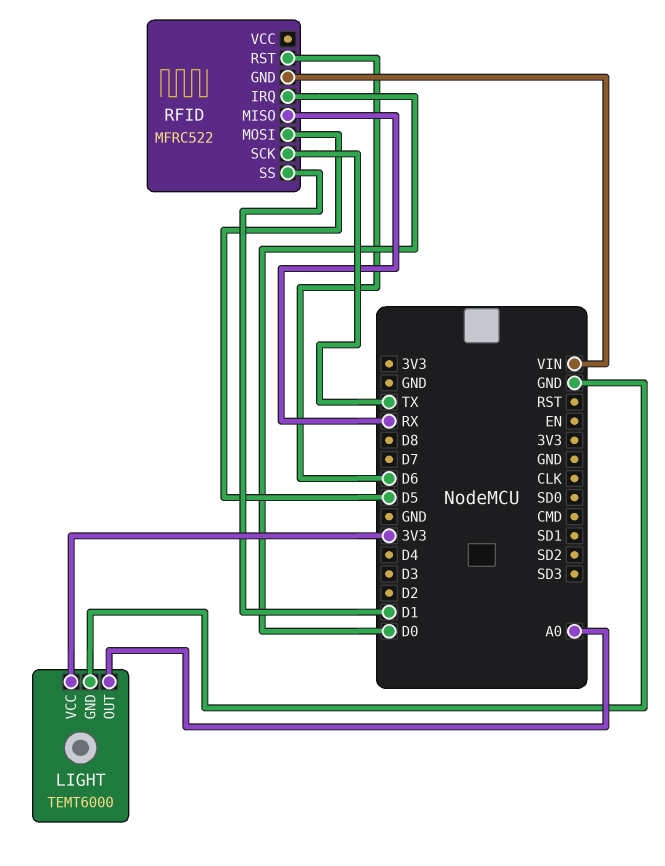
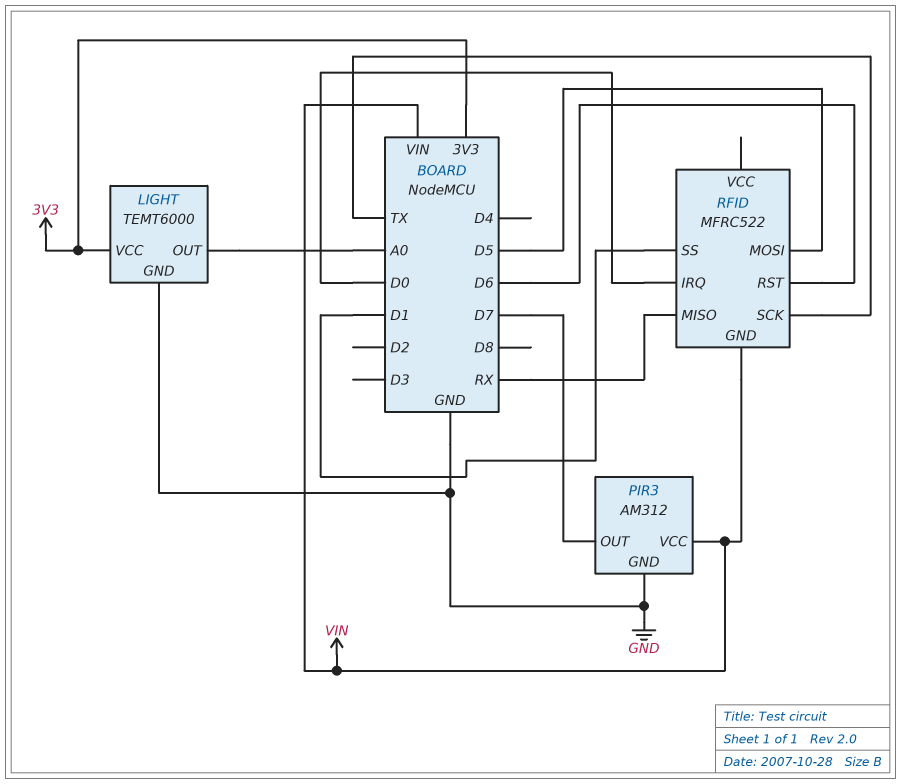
PIR3: none -> AM312
PIR3 pin GND: none -> GND
PIR3 pin OUT: none -> D7
PIR3 pin VCC: none -> VIN

